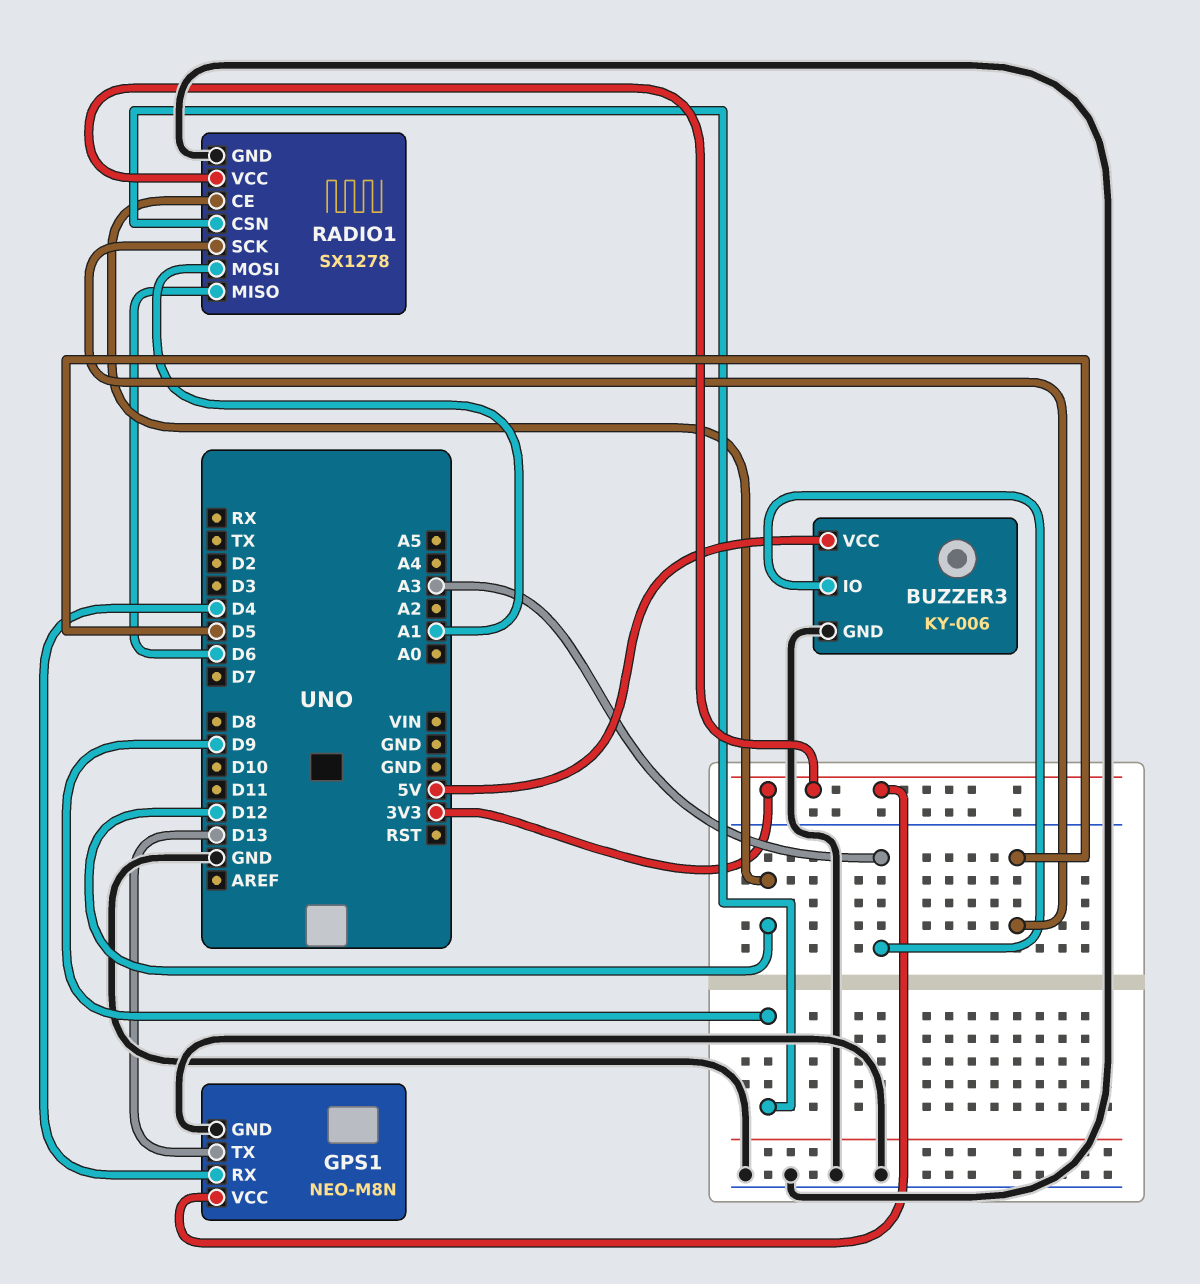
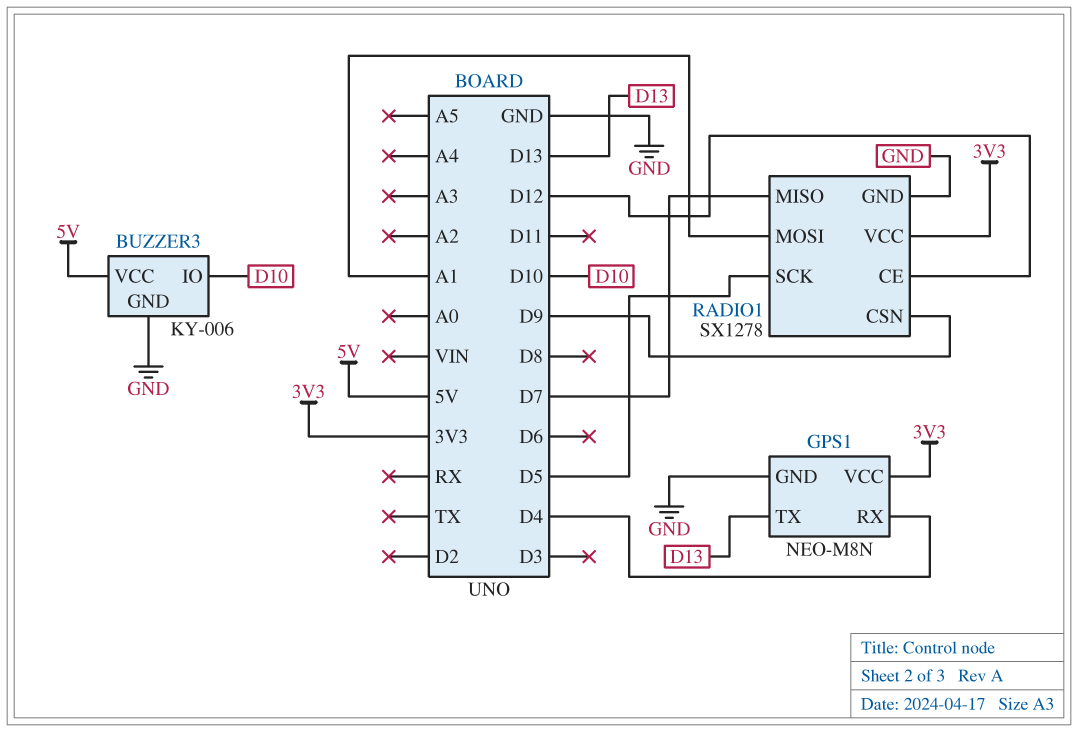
BUZZER3 pin IO: A3 -> D10
RADIO1 pin MISO: D6 -> D7

